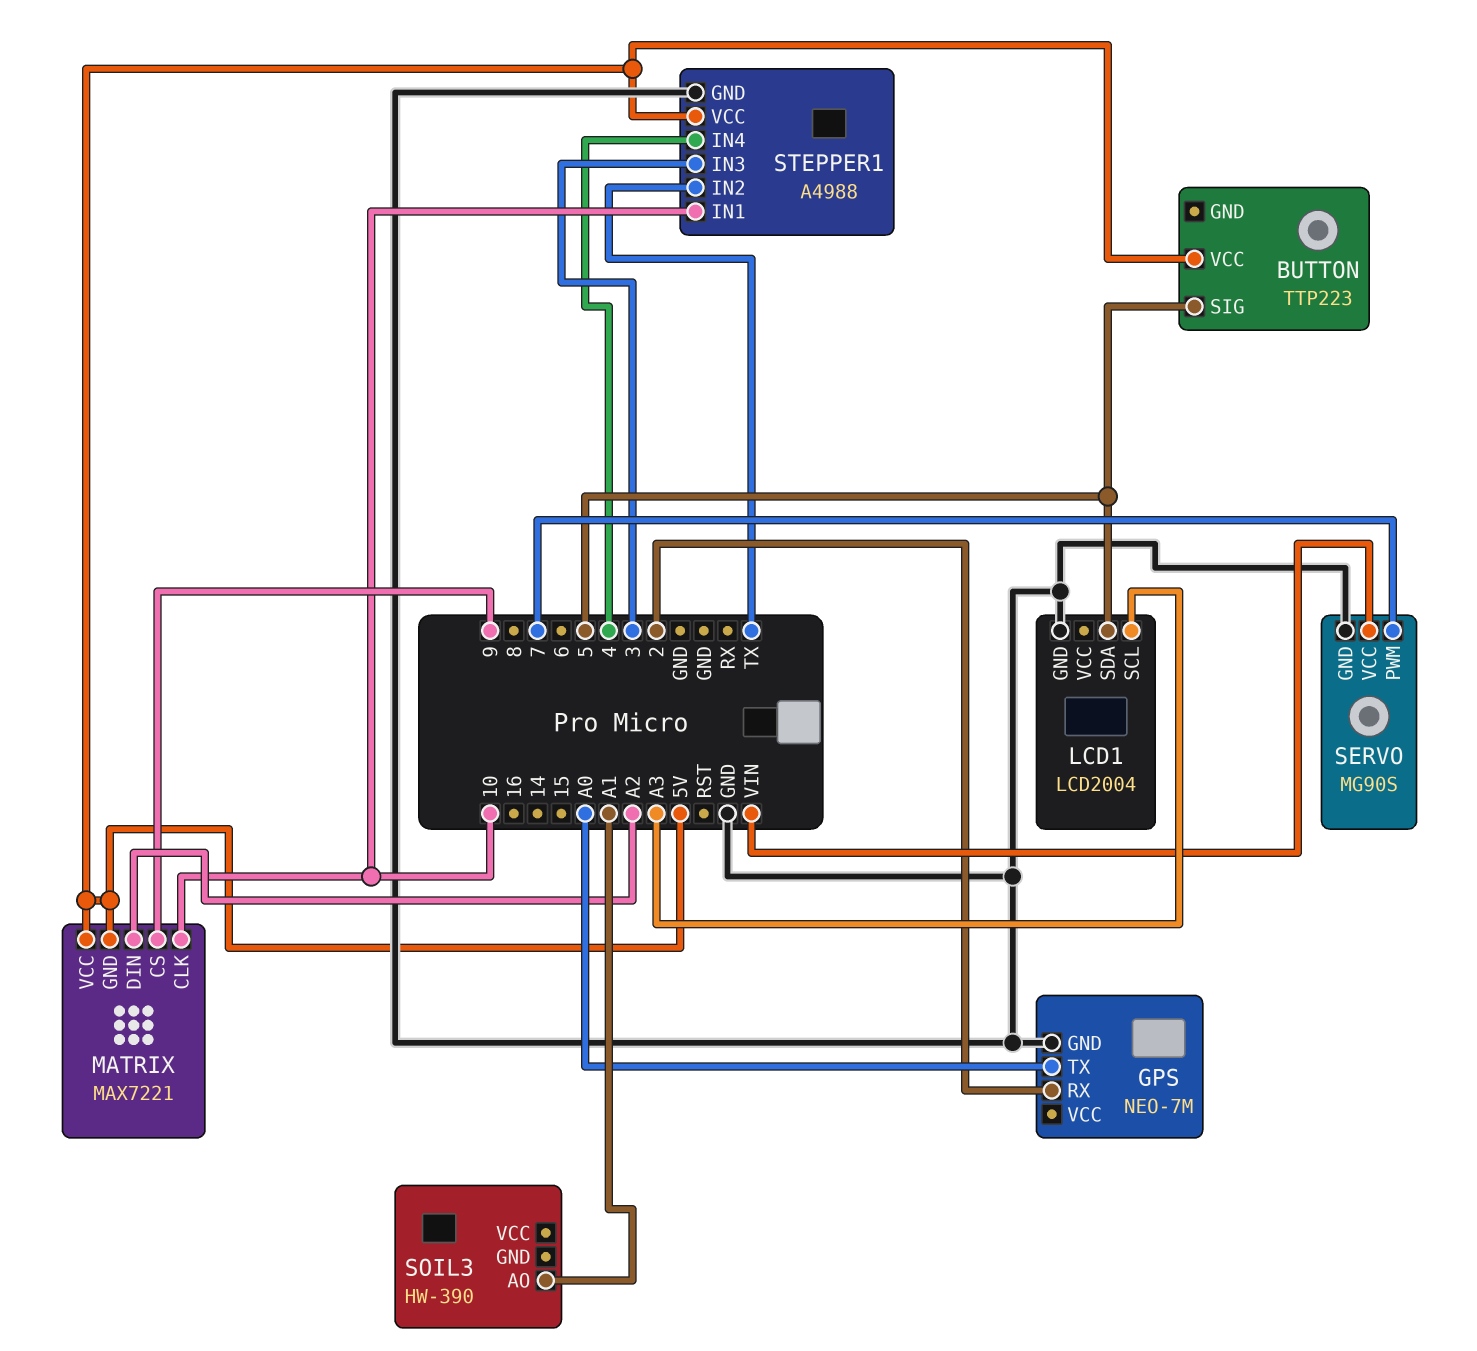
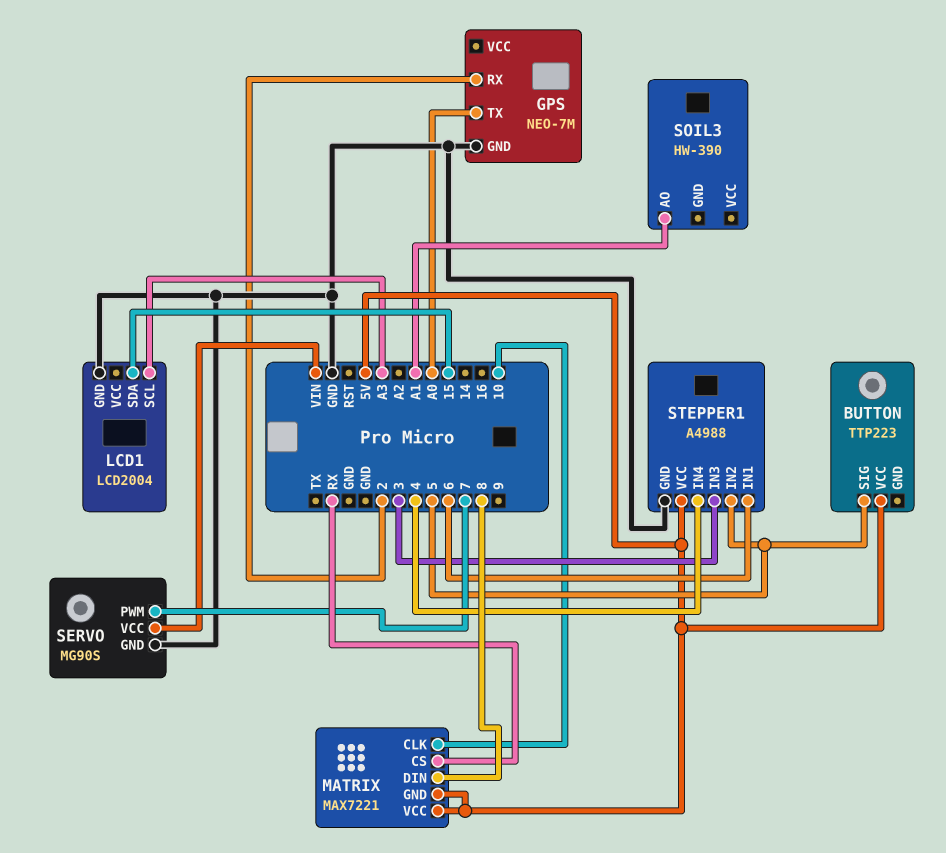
LCD1 pin SDA: 5 -> 15
MATRIX pin CS: 9 -> RX
MATRIX pin DIN: A2 -> 8
STEPPER1 pin IN1: 10 -> 6
STEPPER1 pin IN2: TX -> 5

